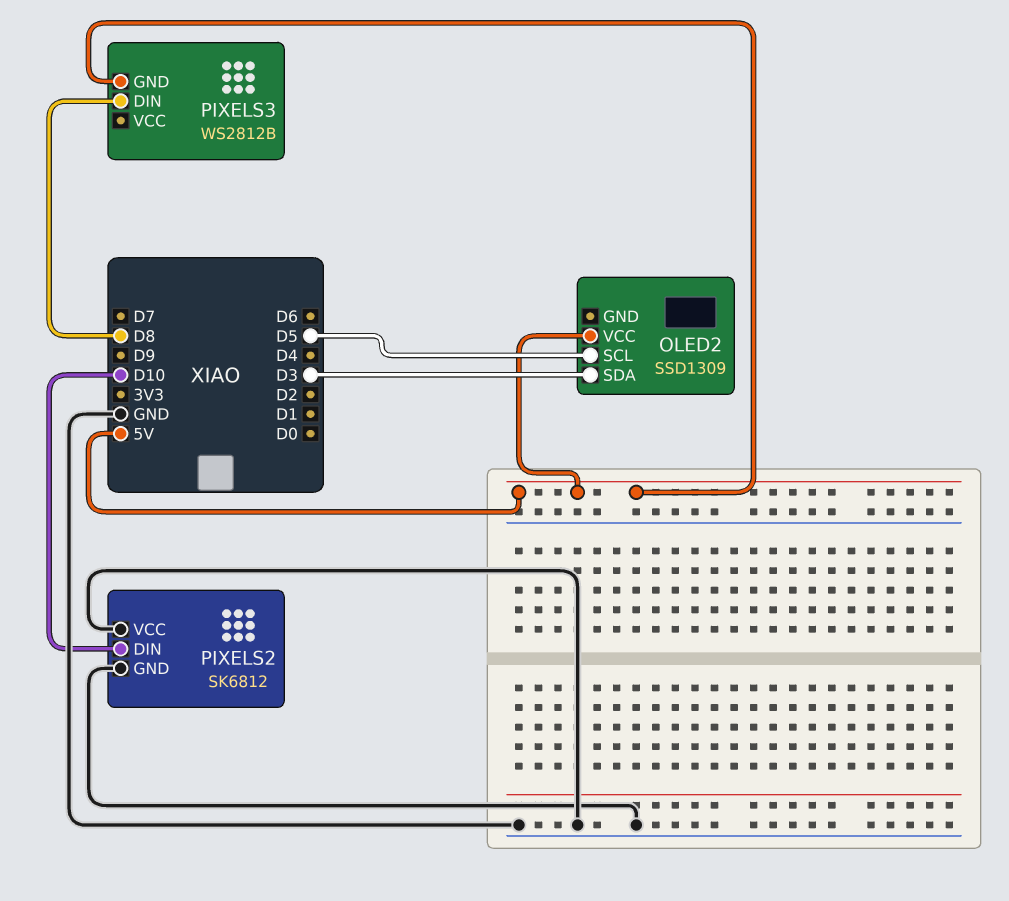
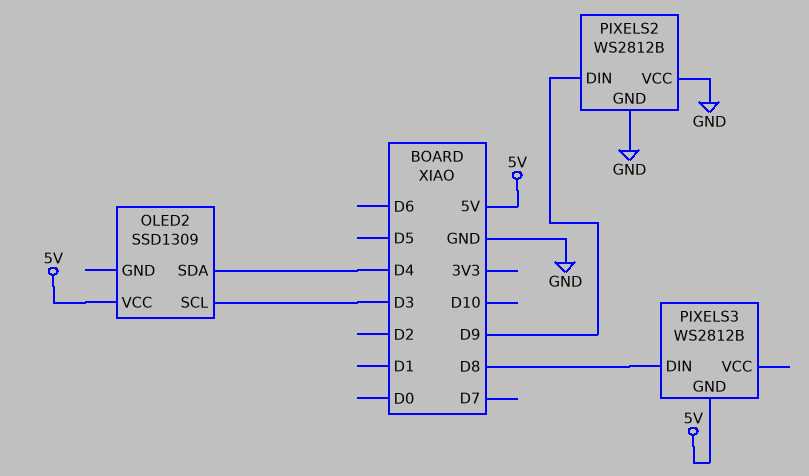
OLED2 pin SCL: D5 -> D3
OLED2 pin SDA: D3 -> D4
PIXELS2: SK6812 -> WS2812B
PIXELS2 pin DIN: D10 -> D9

